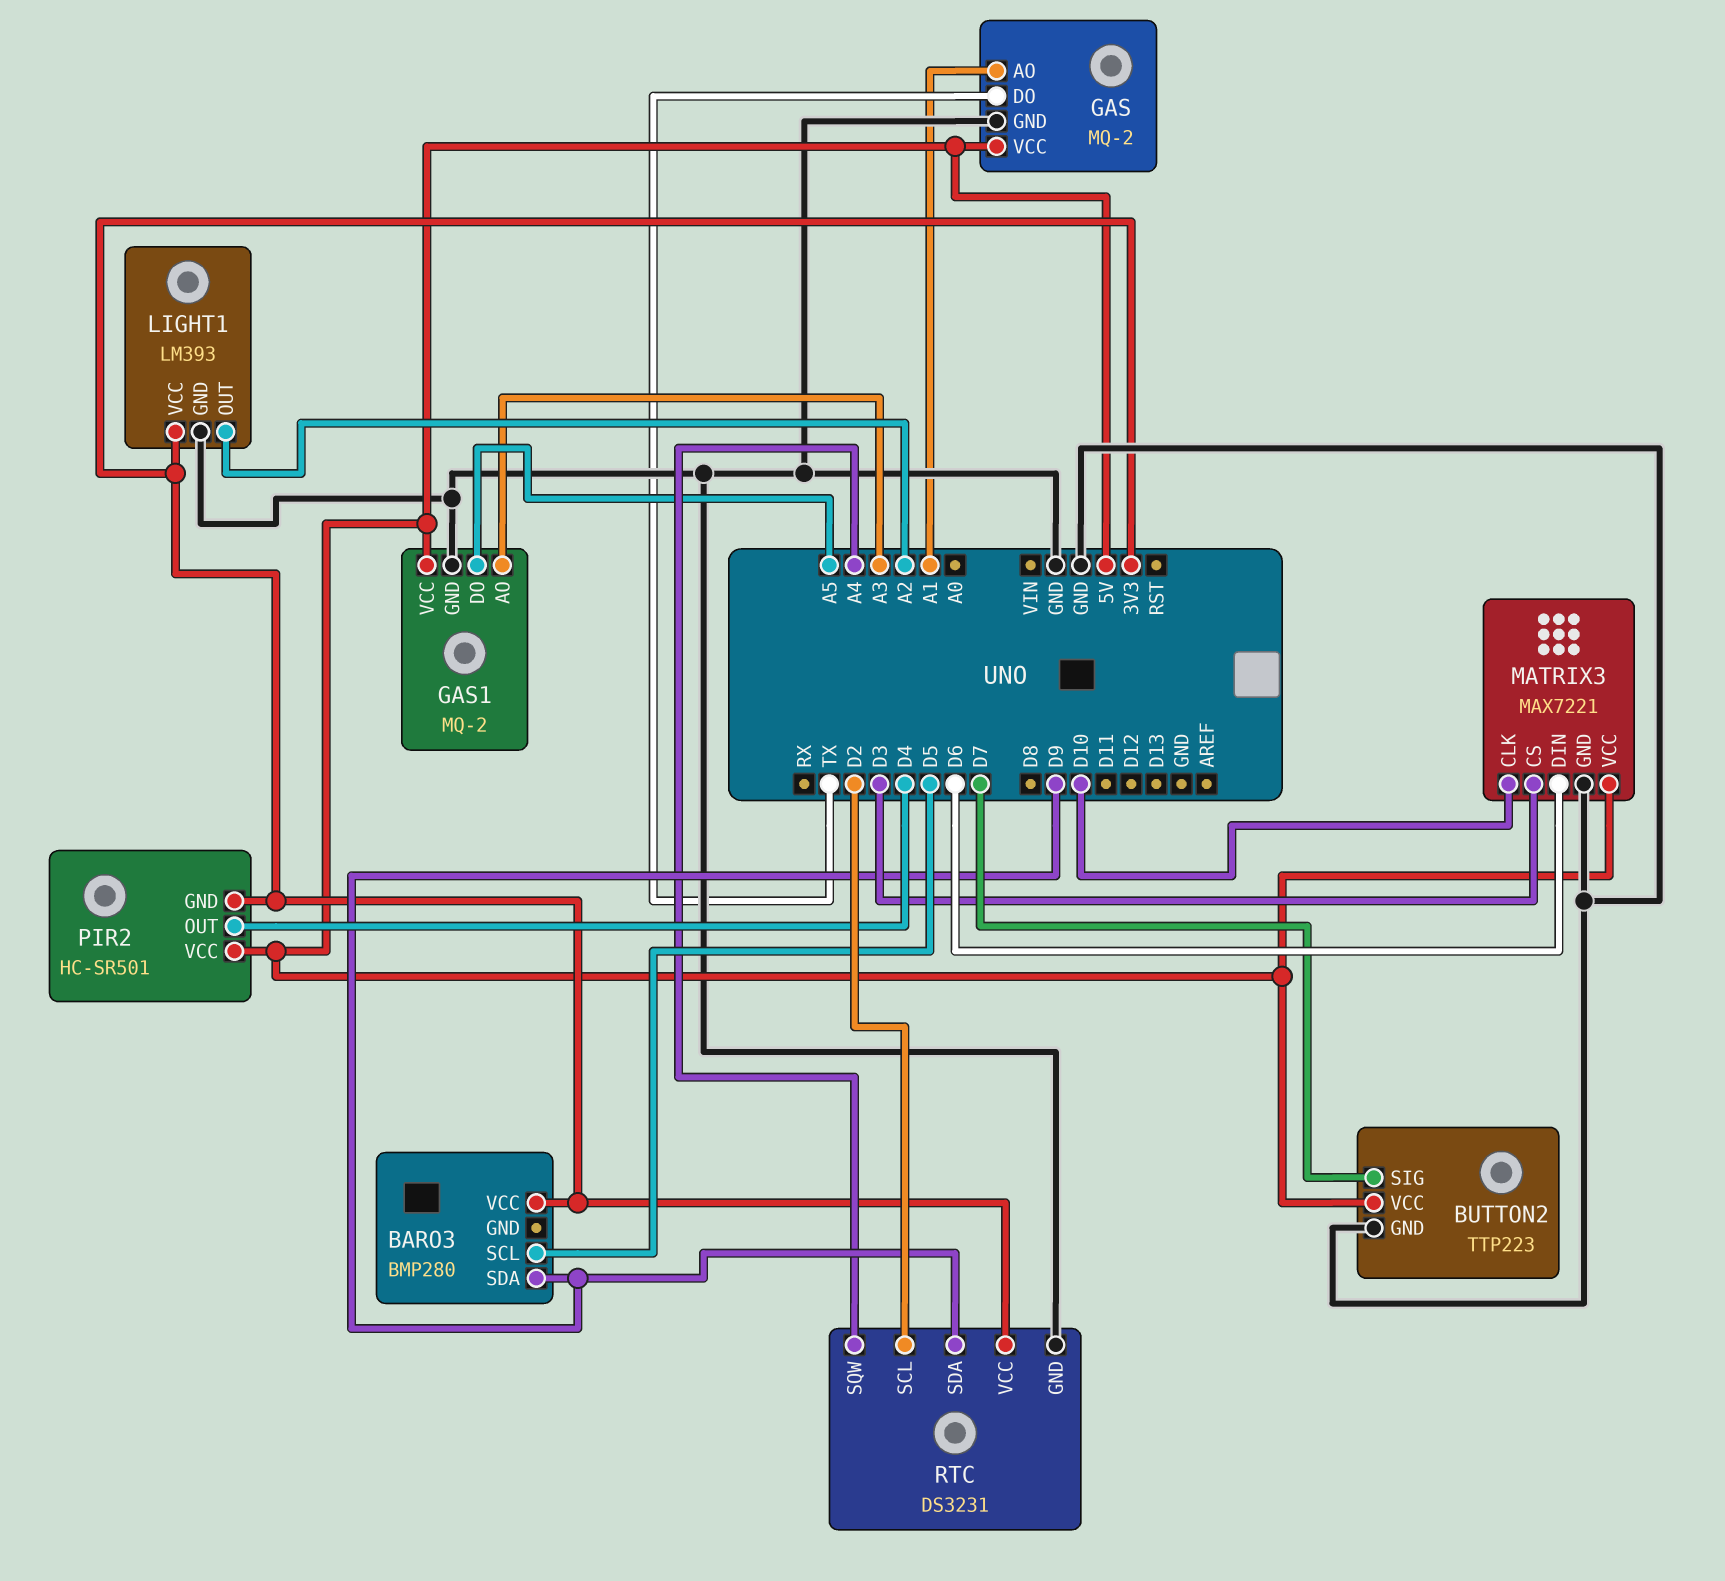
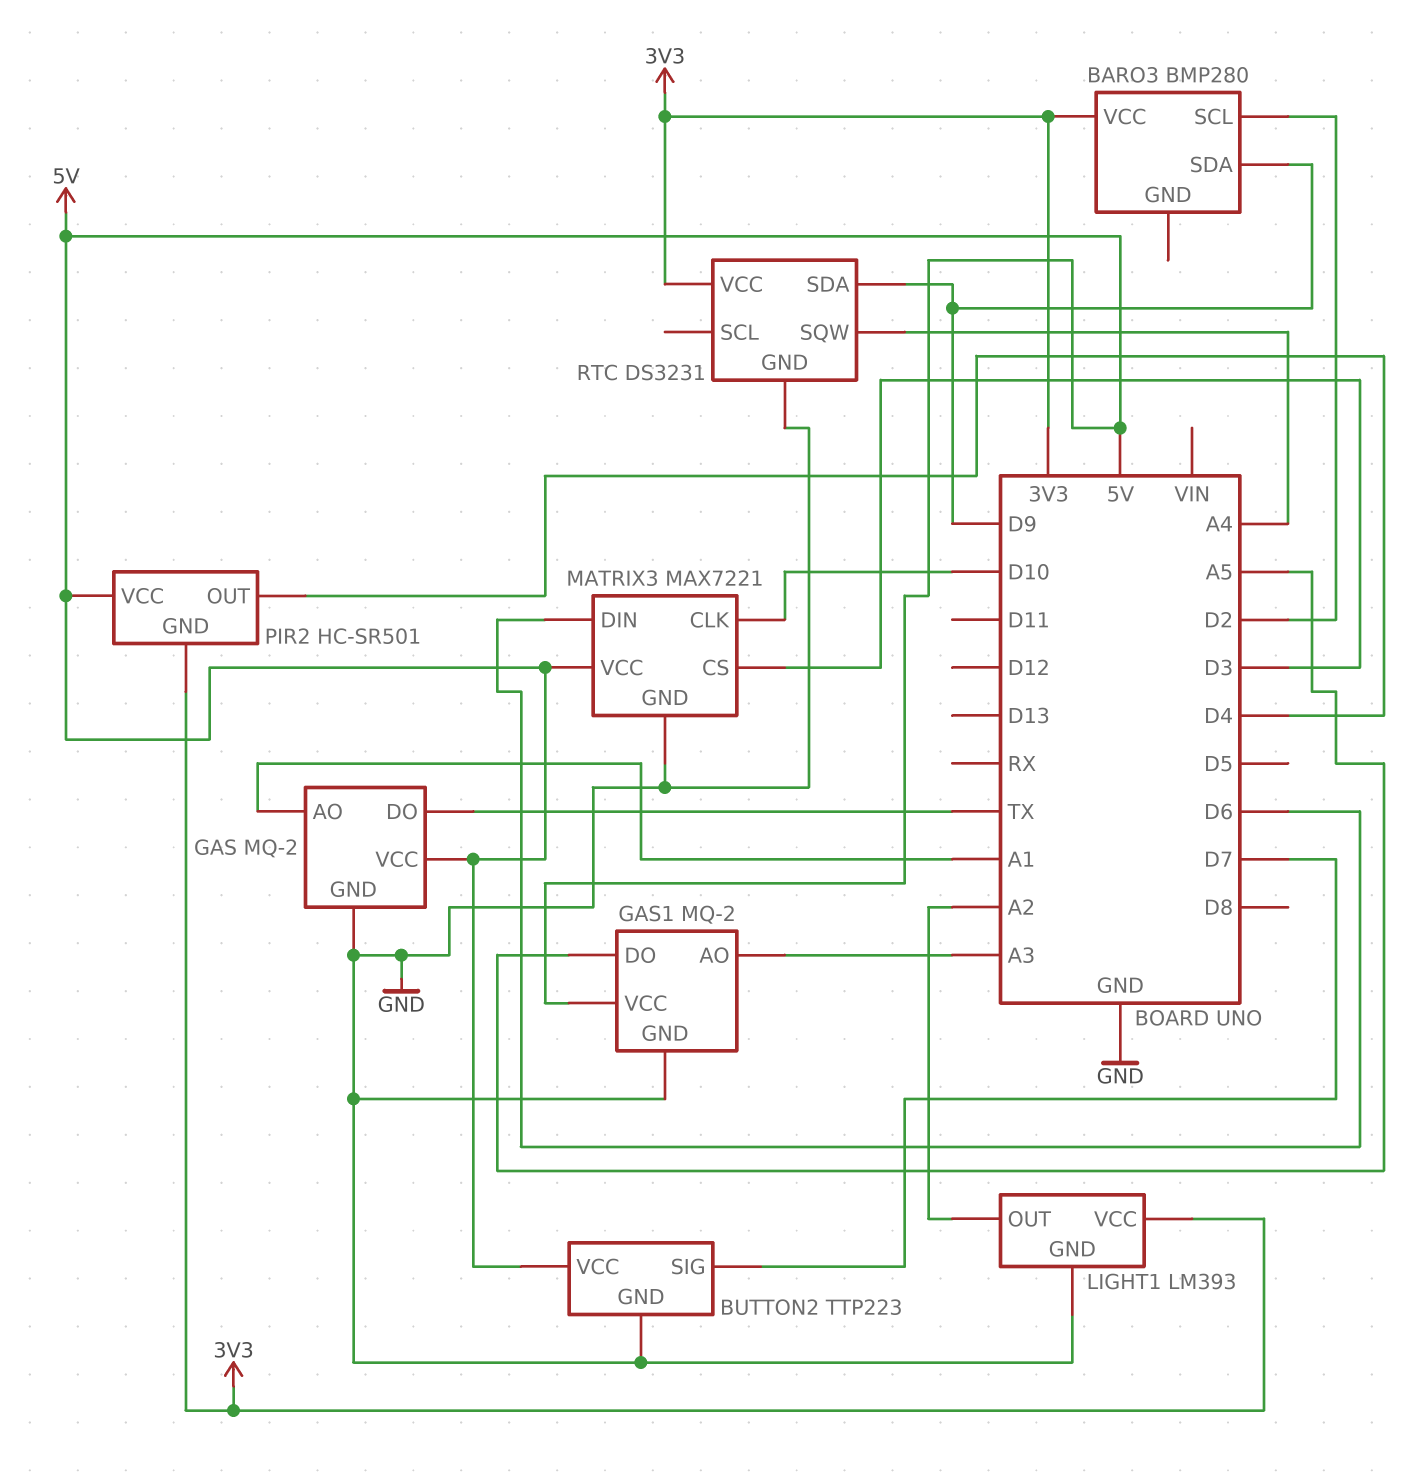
BARO3 pin SCL: D5 -> D2
RTC pin SCL: D2 -> none

